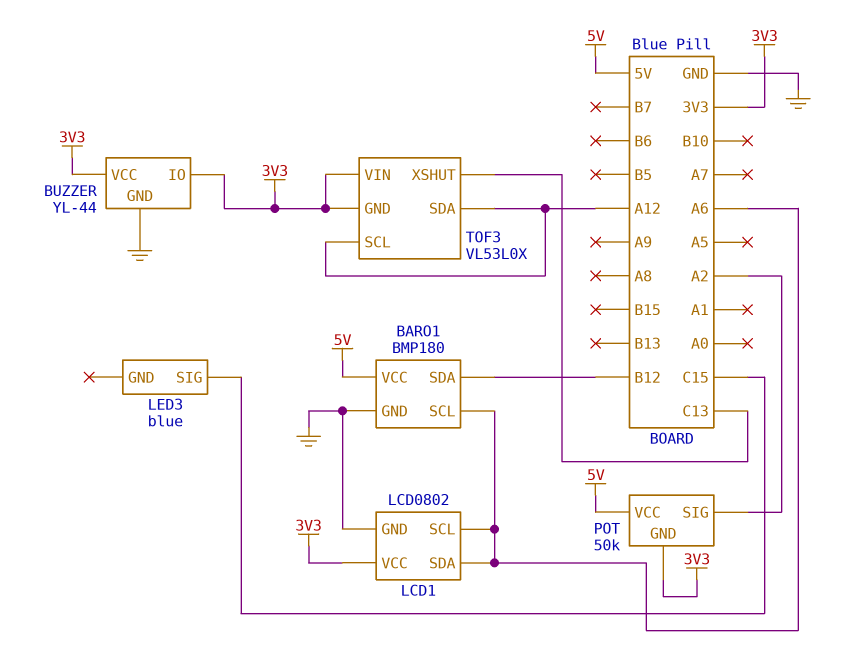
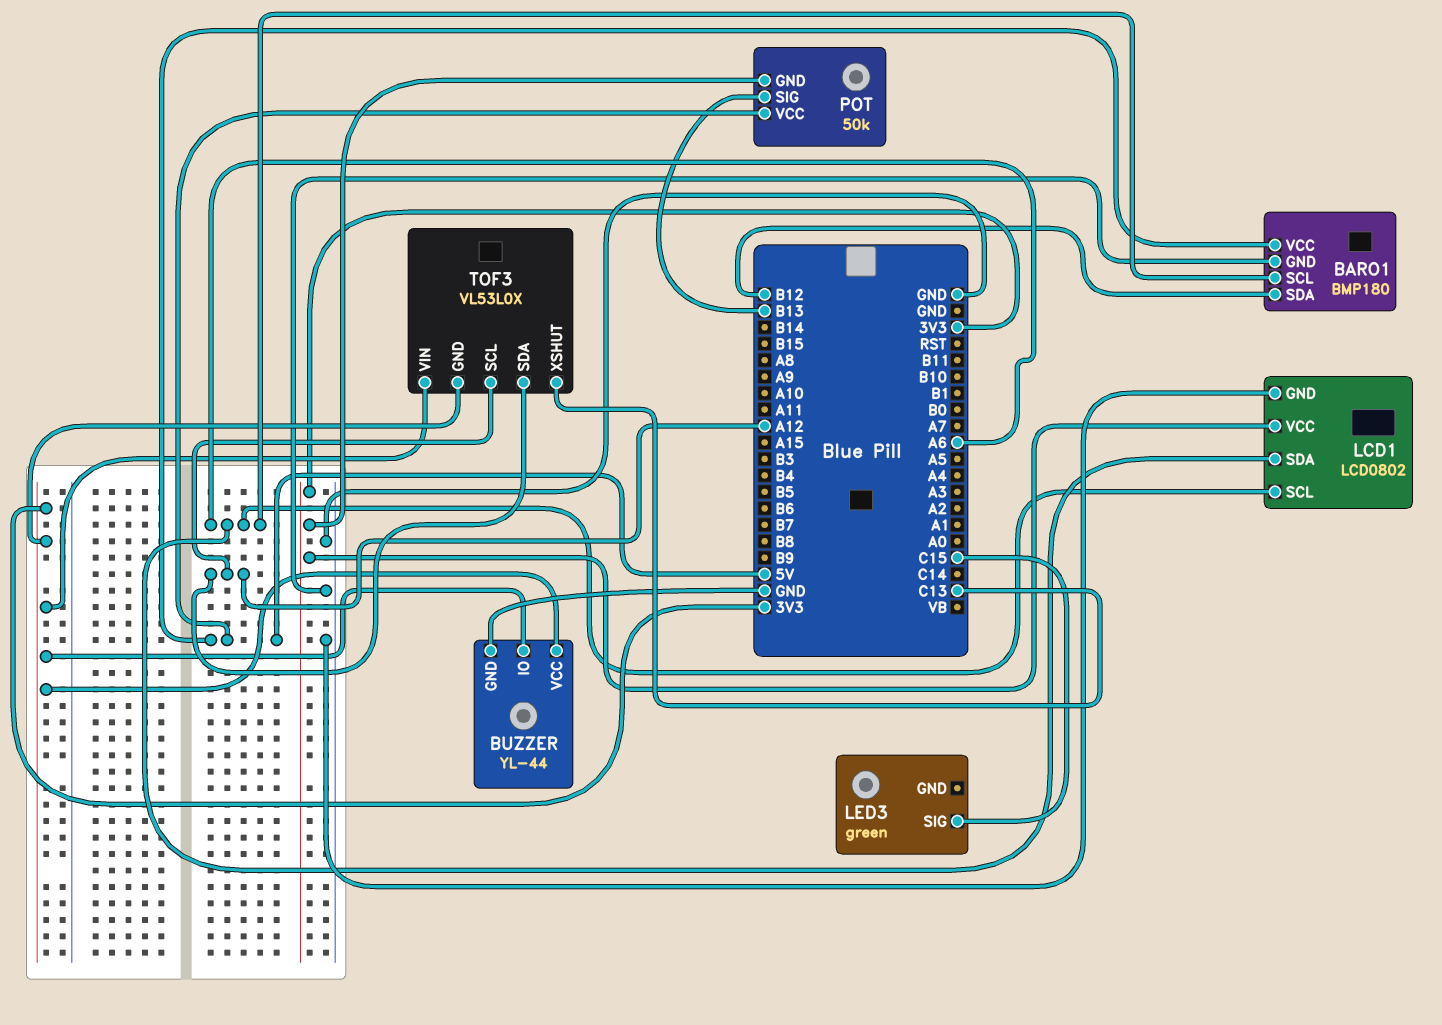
LED3: blue -> green
POT pin SIG: A2 -> B13

